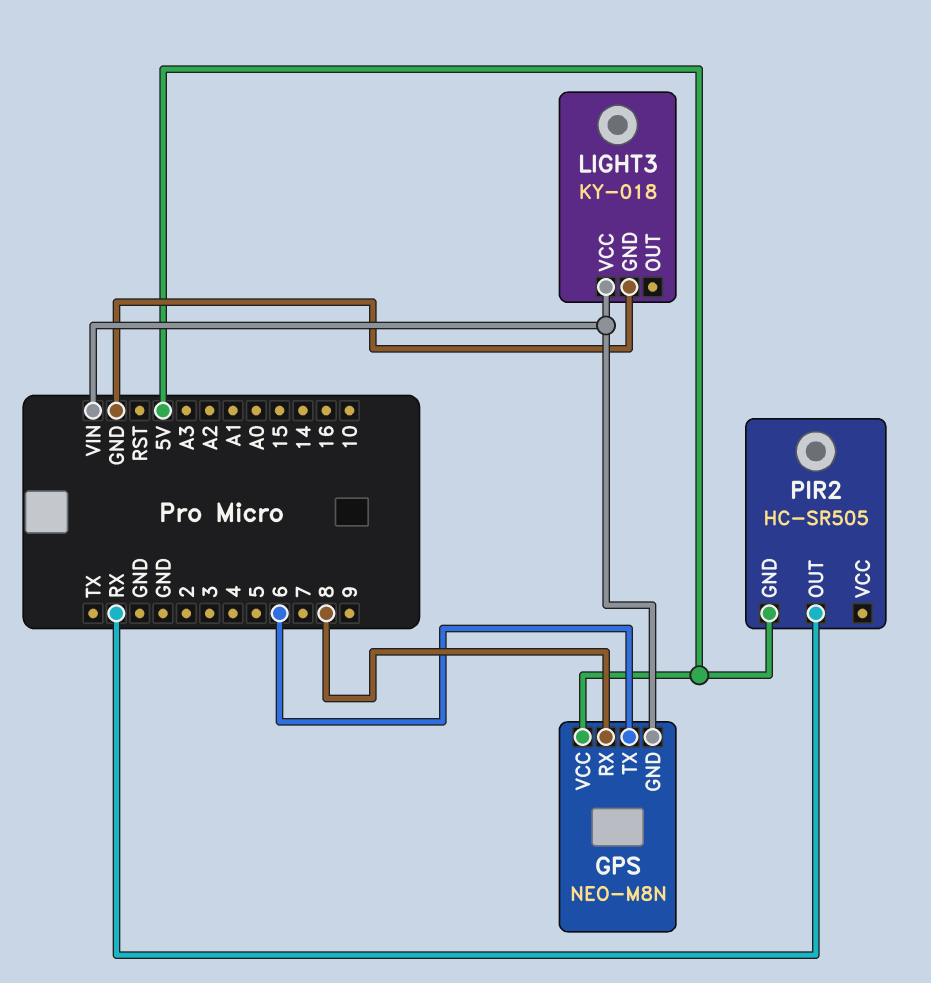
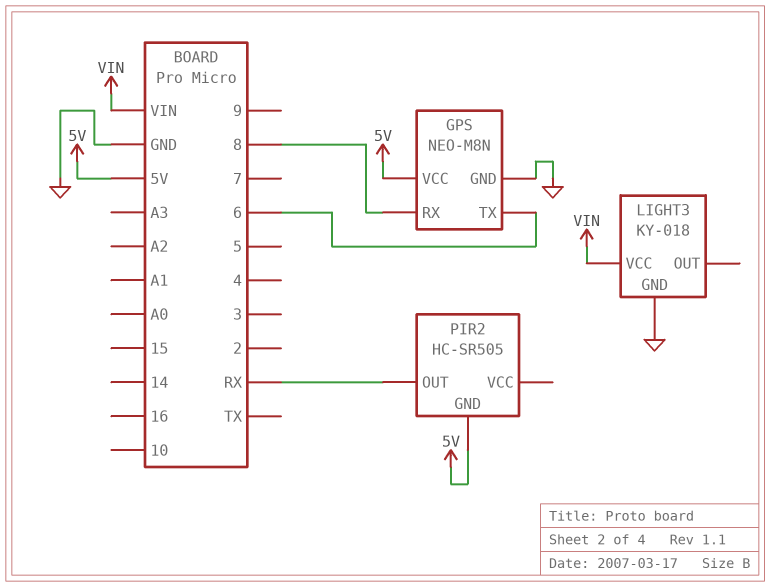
GPS pin GND: VIN -> GND

